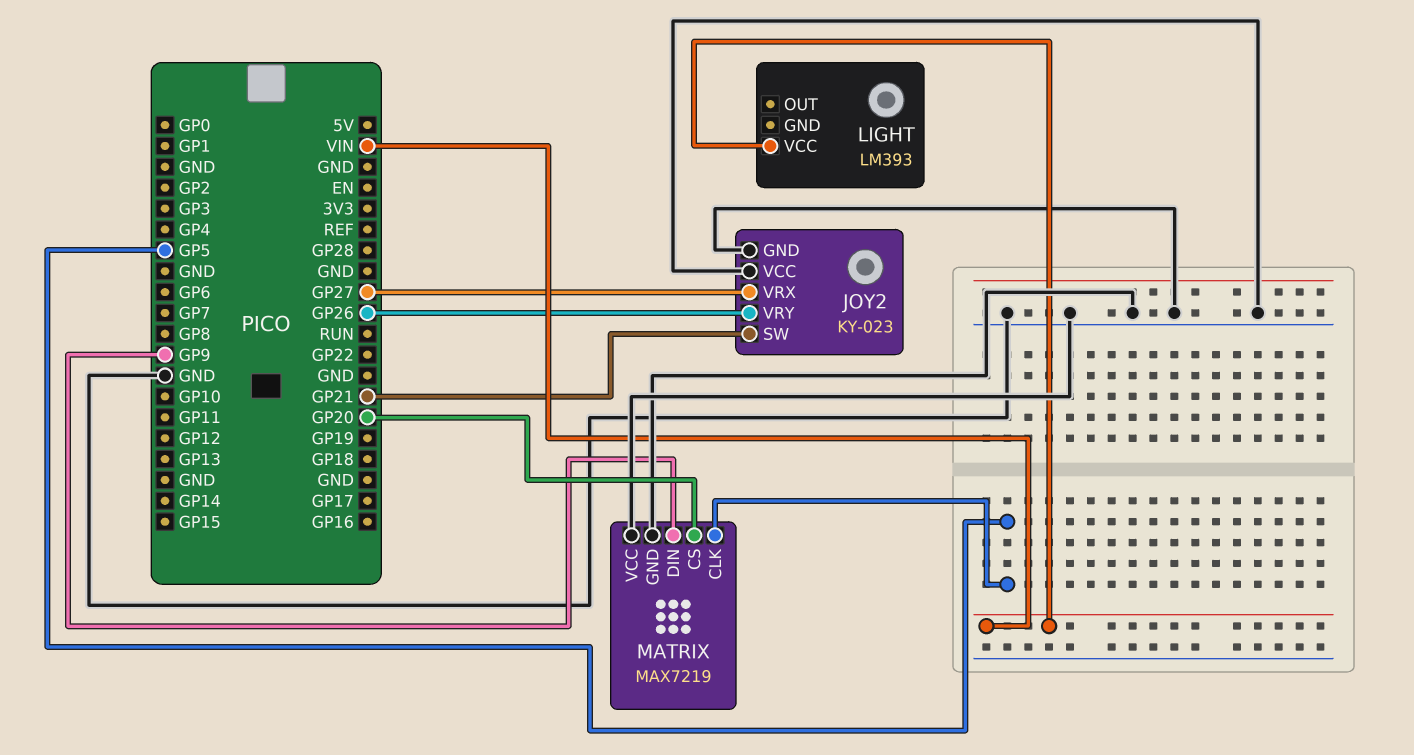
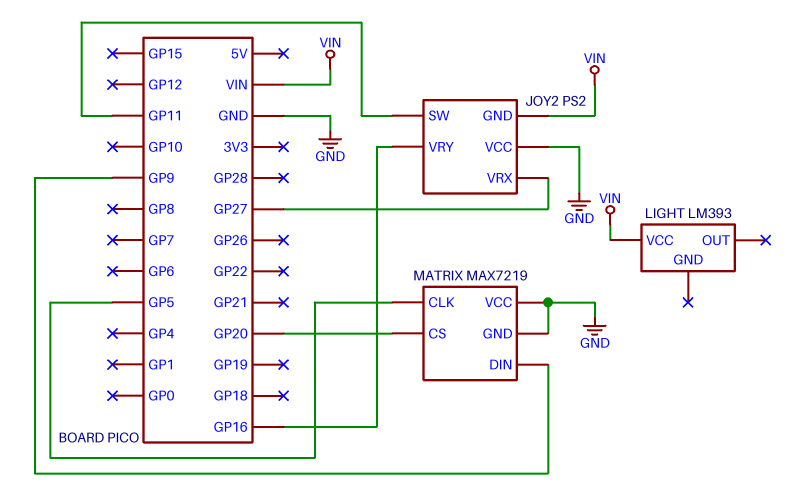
JOY2: KY-023 -> PS2
JOY2 pin GND: GND -> VIN
JOY2 pin SW: GP21 -> GP11
JOY2 pin VRY: GP26 -> GP16

